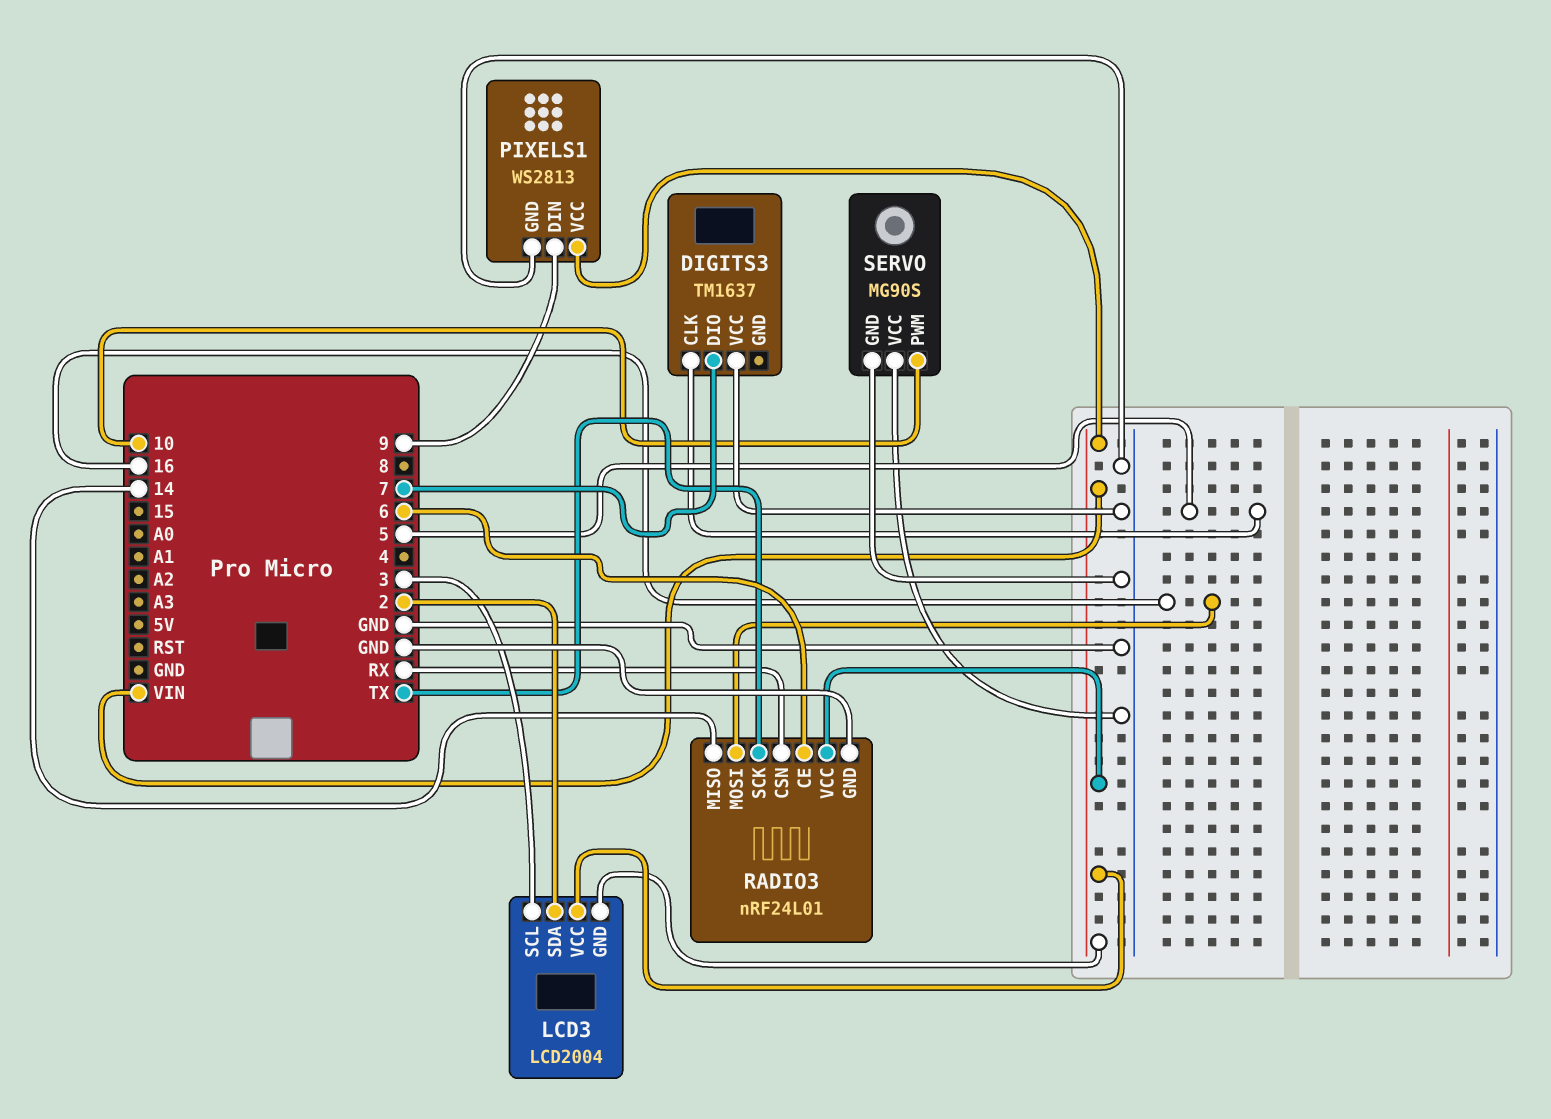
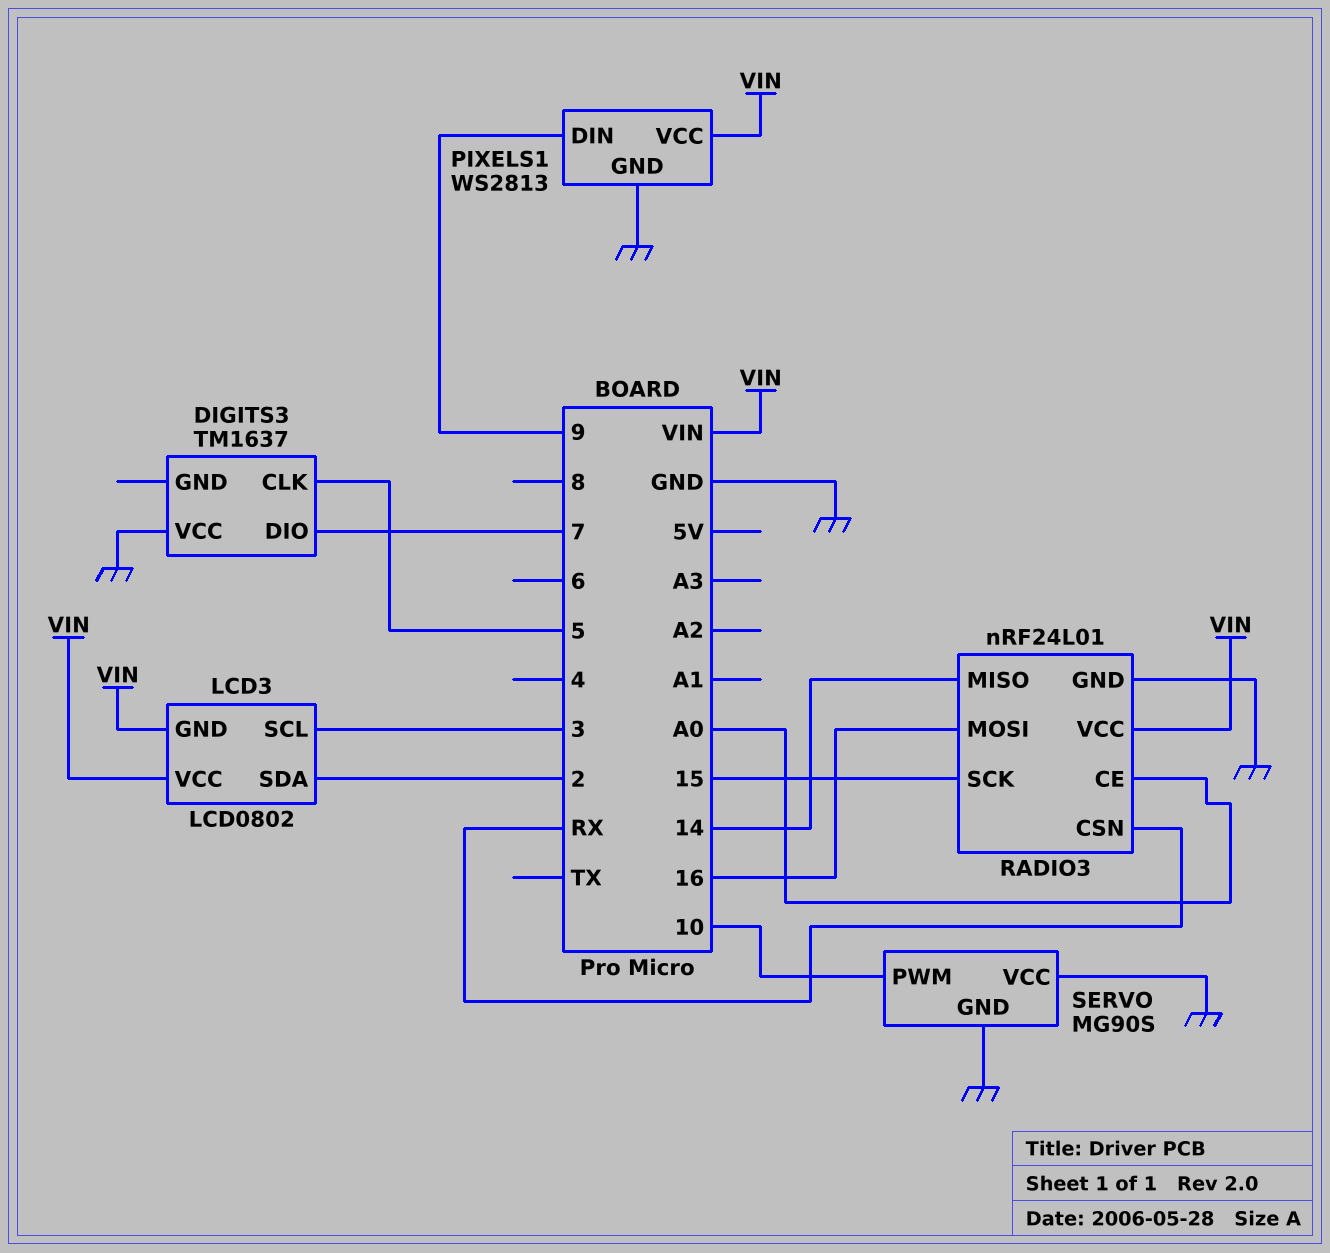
LCD3: LCD2004 -> LCD0802
RADIO3 pin CE: 6 -> A0
RADIO3 pin SCK: TX -> 15

